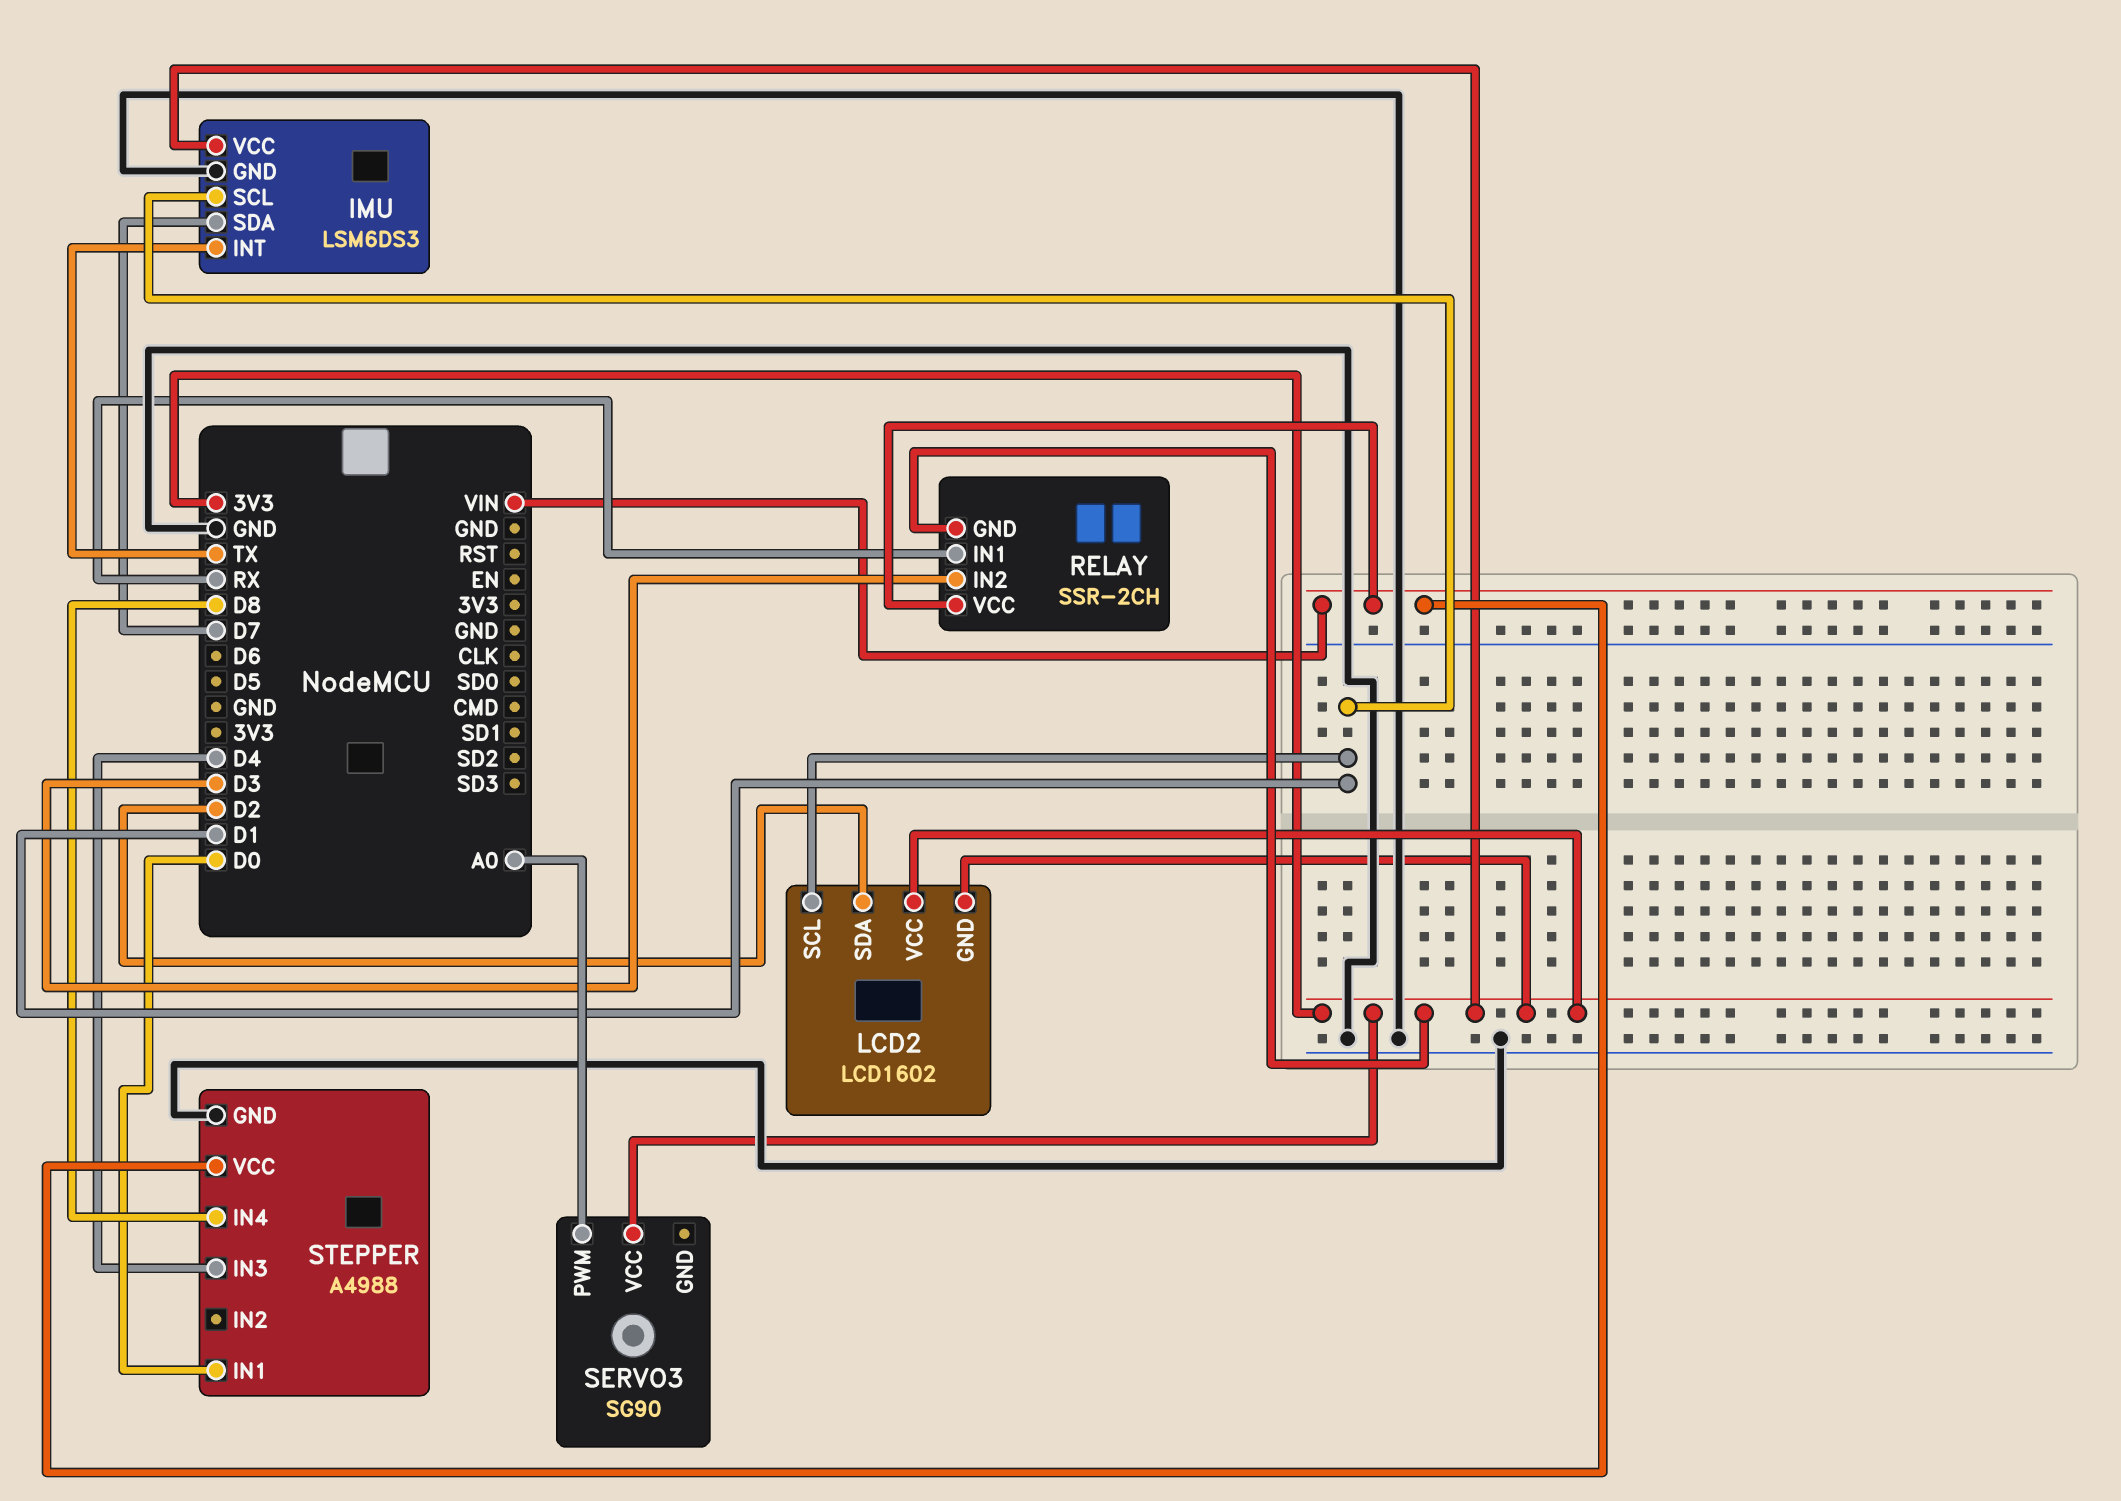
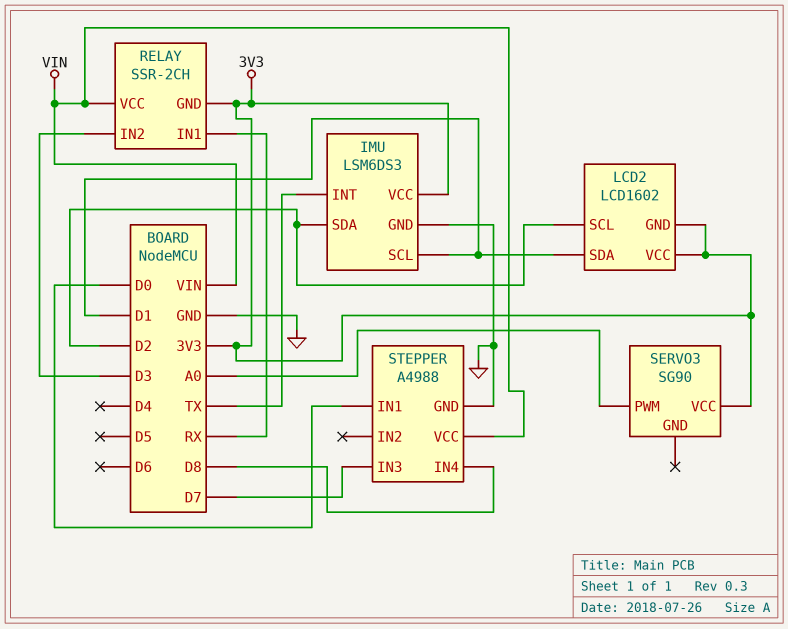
IMU pin SDA: D7 -> D2
LCD2 pin SCL: D1 -> D2
LCD2 pin SDA: D2 -> D1
STEPPER pin IN3: D4 -> D7

